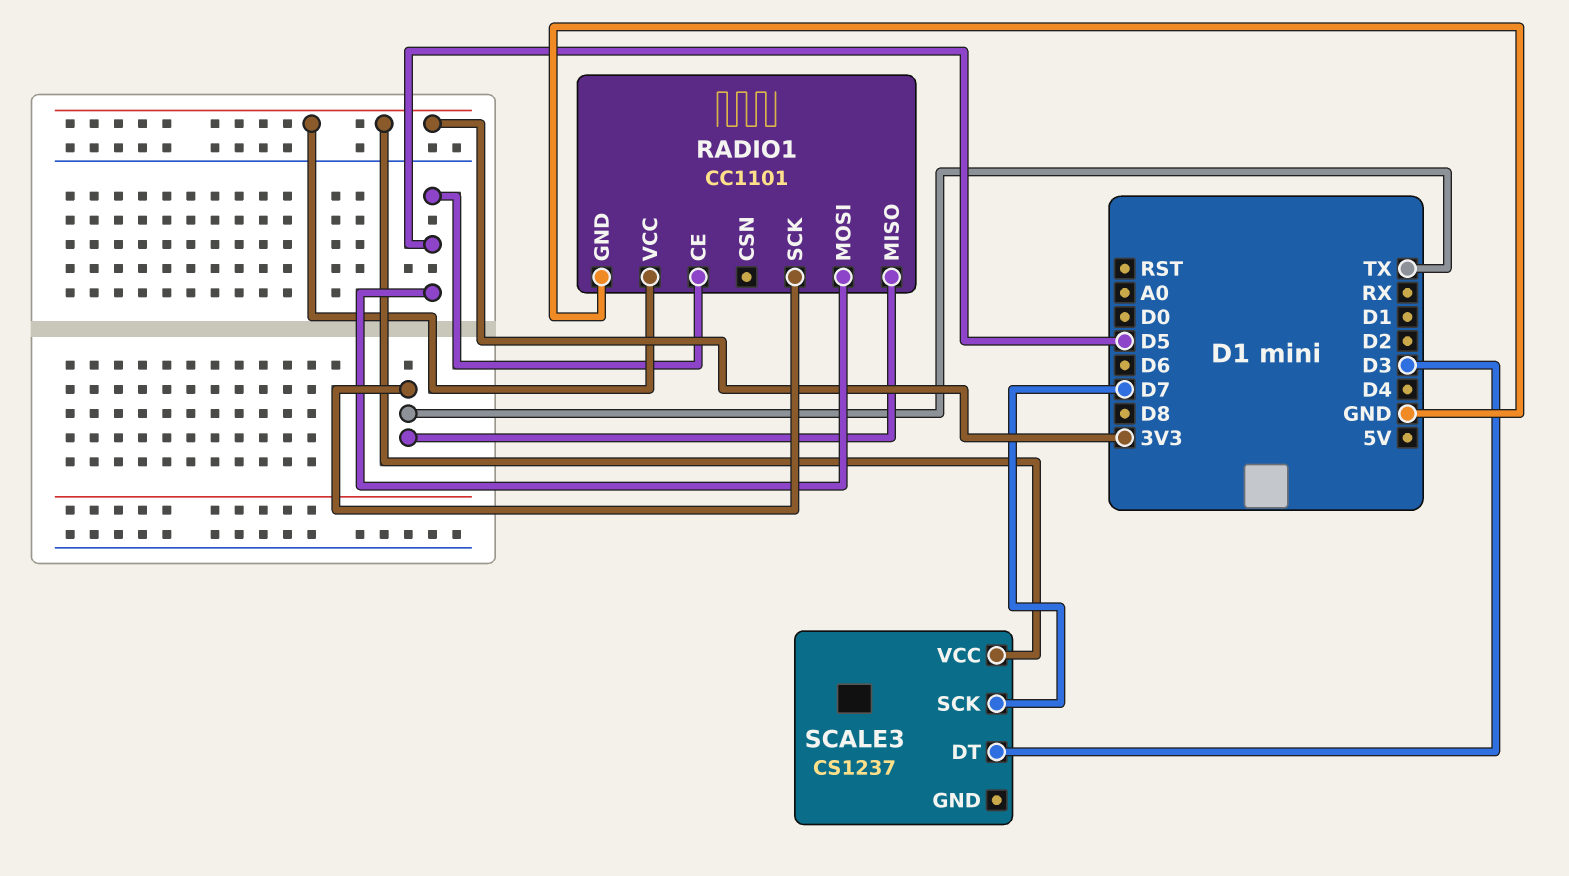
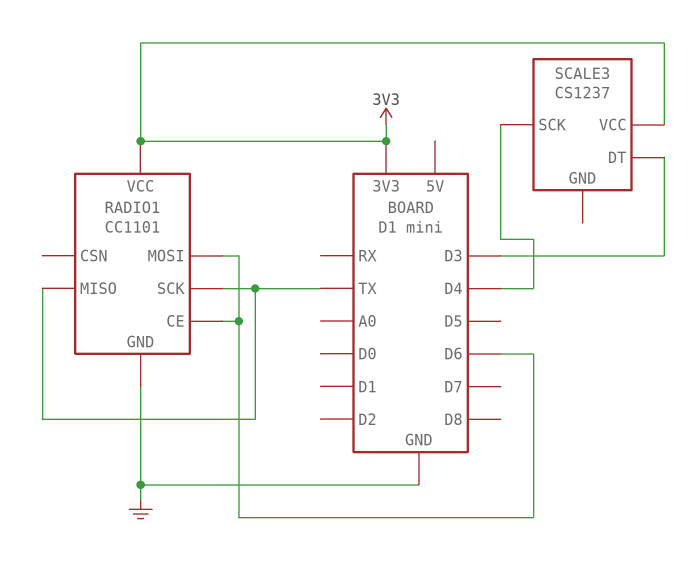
RADIO1 pin CE: D5 -> D6
RADIO1 pin MOSI: D5 -> D6
SCALE3 pin SCK: D7 -> D4

